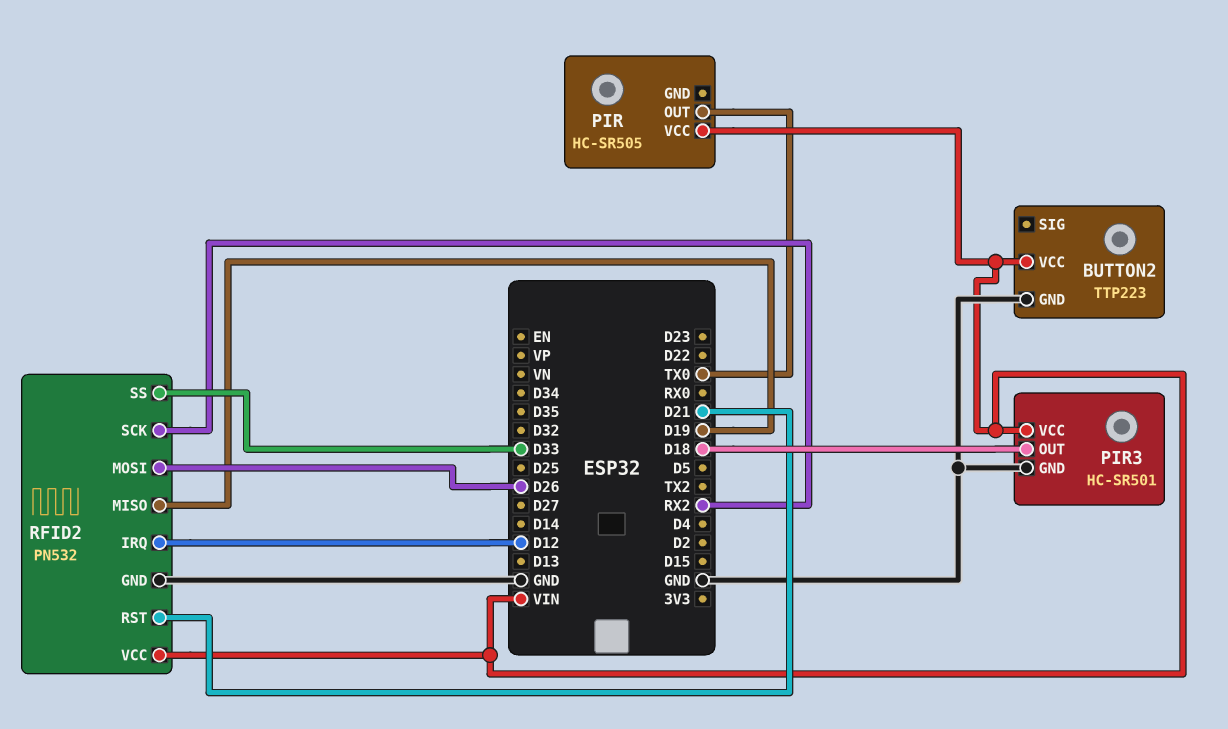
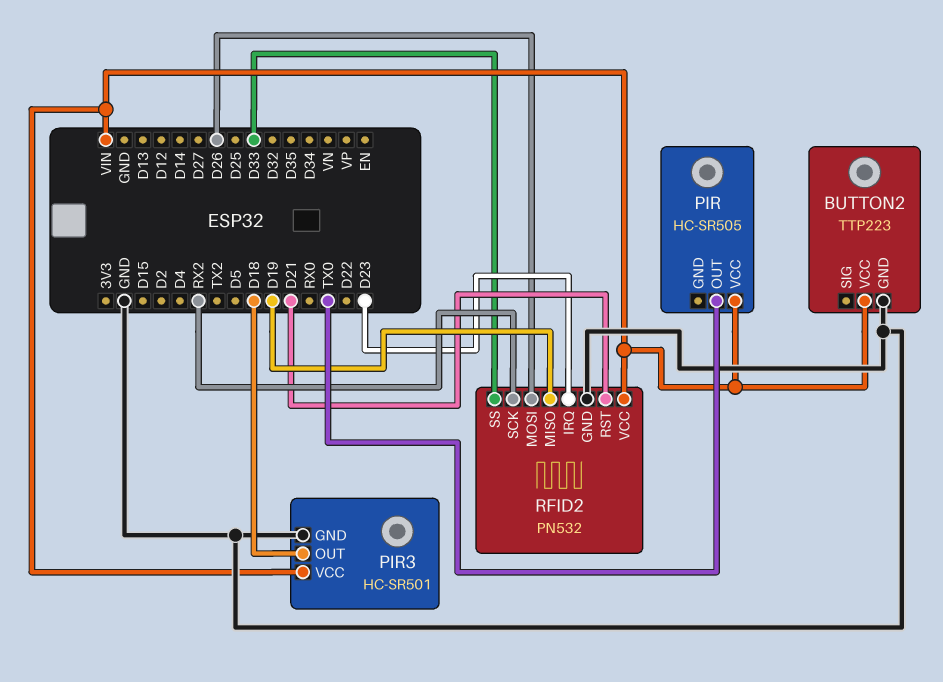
RFID2 pin IRQ: D12 -> D23

